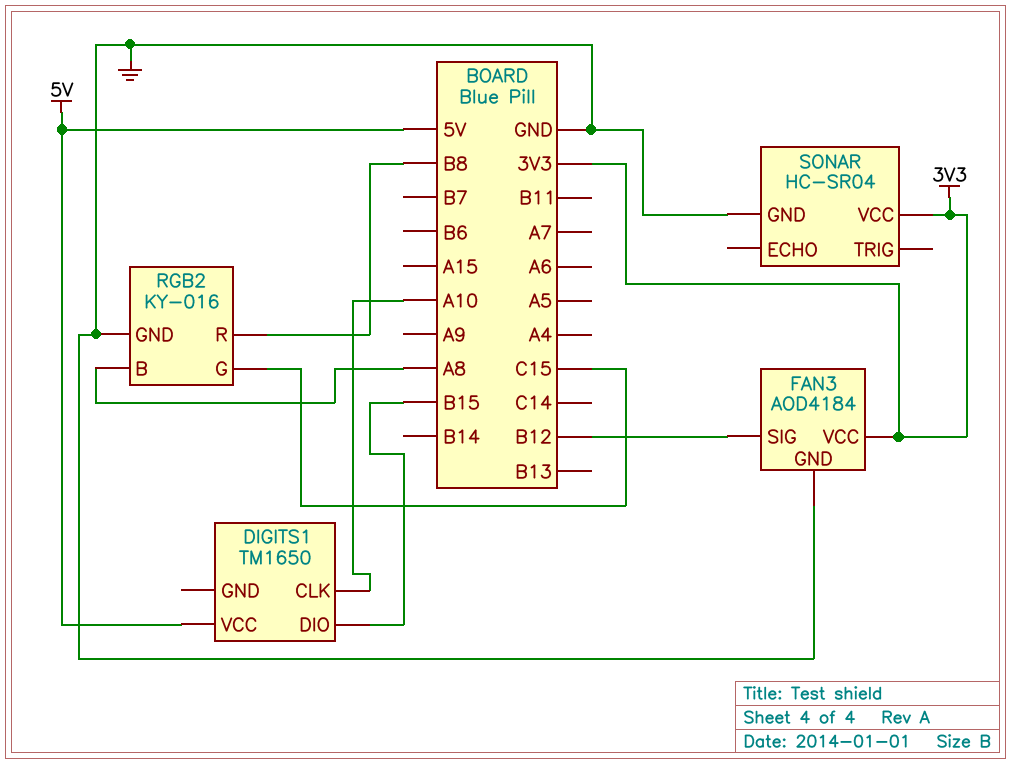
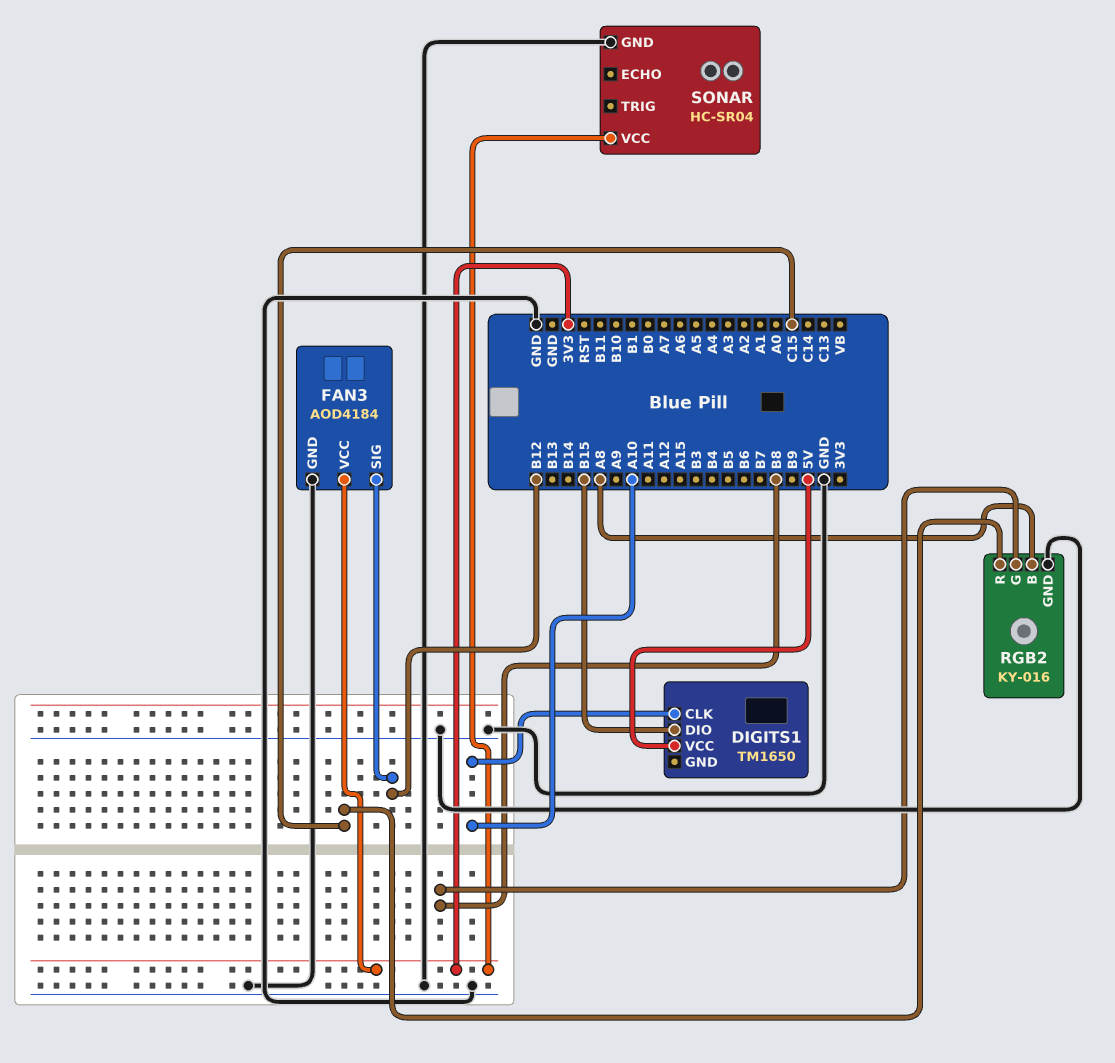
RGB2 pin G: C15 -> B8
RGB2 pin R: B8 -> C15

